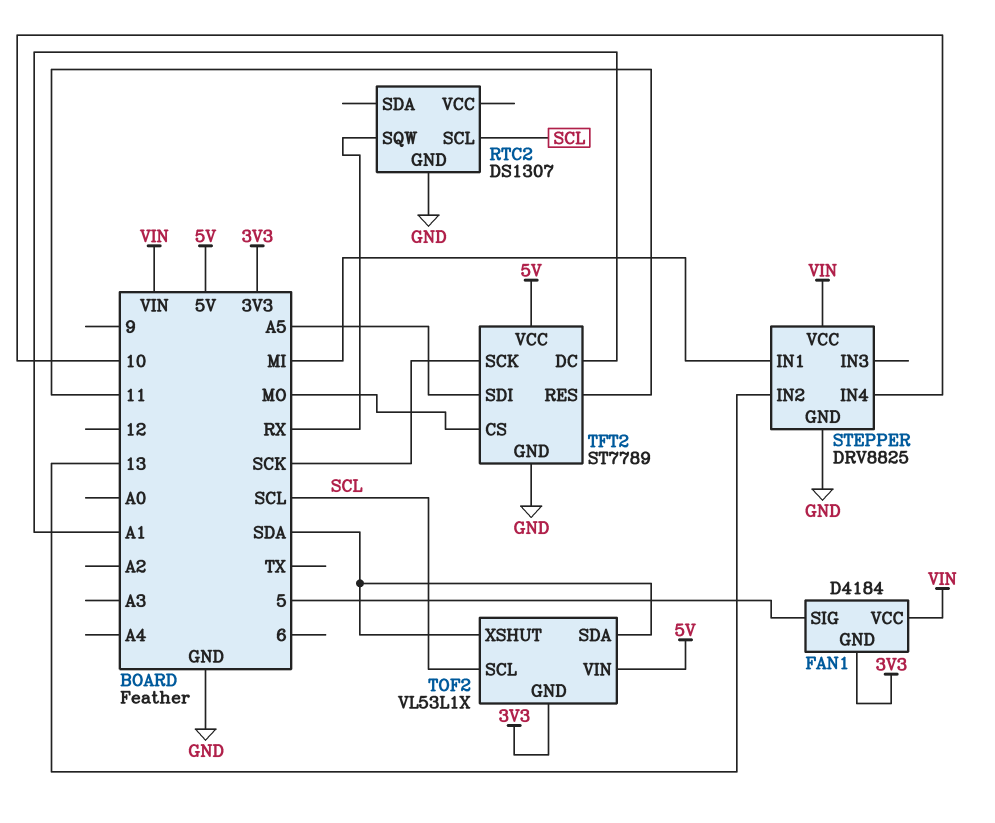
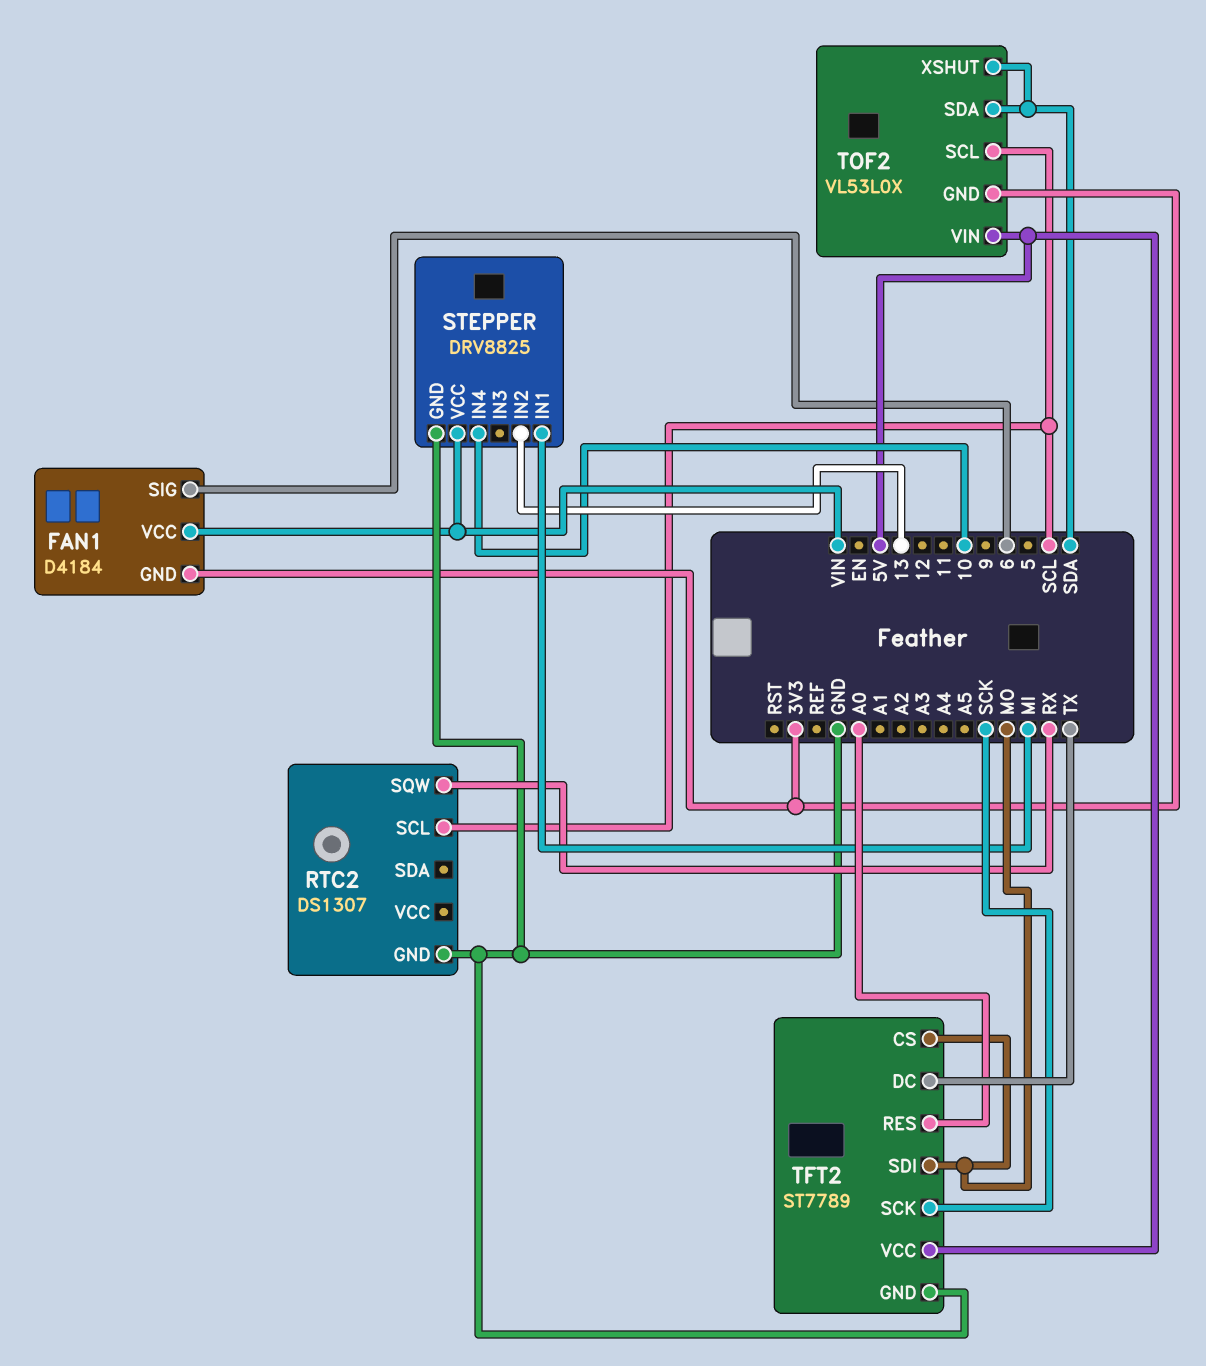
FAN1 pin SIG: 5 -> 6
TFT2 pin DC: A1 -> TX
TFT2 pin RES: 11 -> A0
TFT2 pin SDI: A5 -> MO
TOF2: VL53L1X -> VL53L0X

